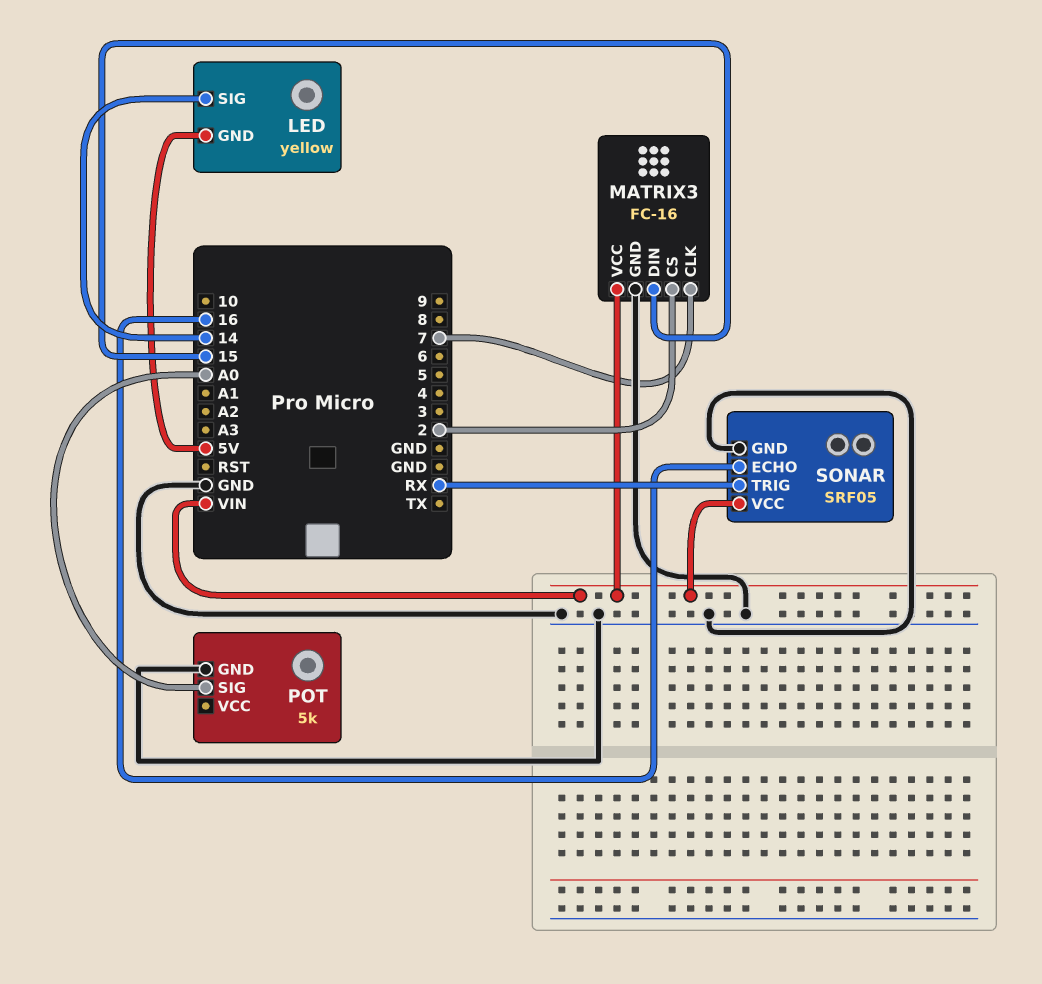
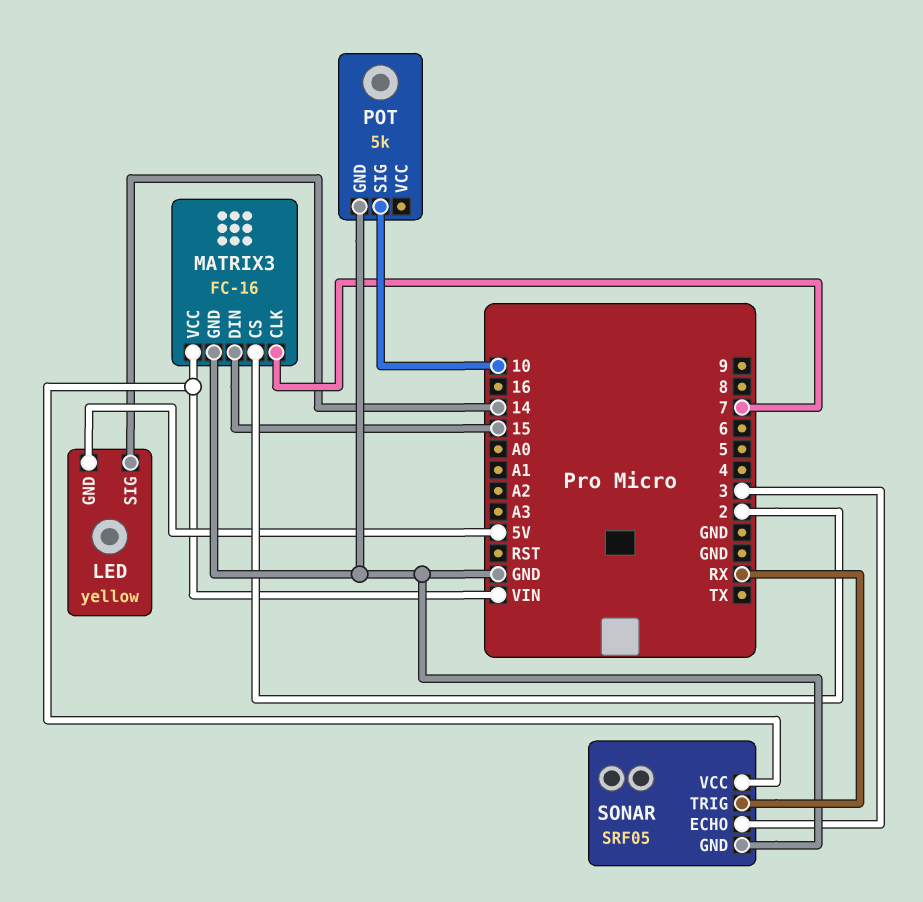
POT pin SIG: A0 -> 10
SONAR pin ECHO: 16 -> 3

